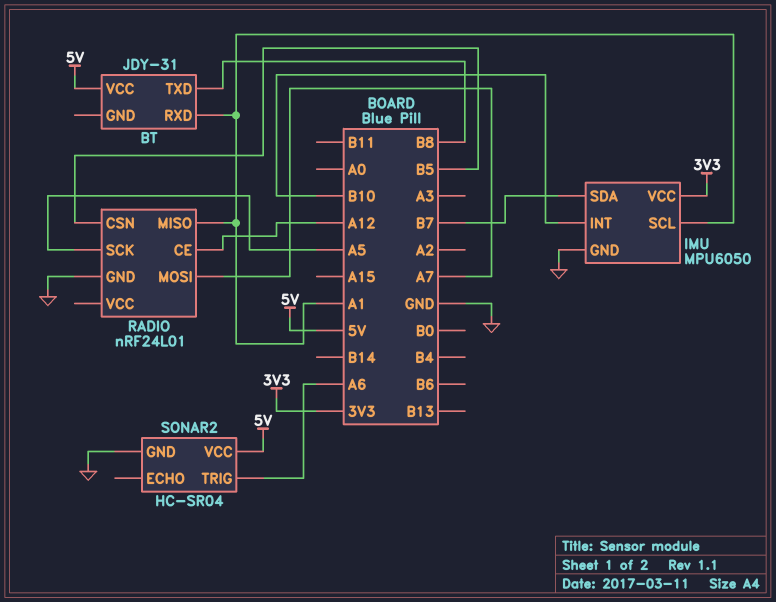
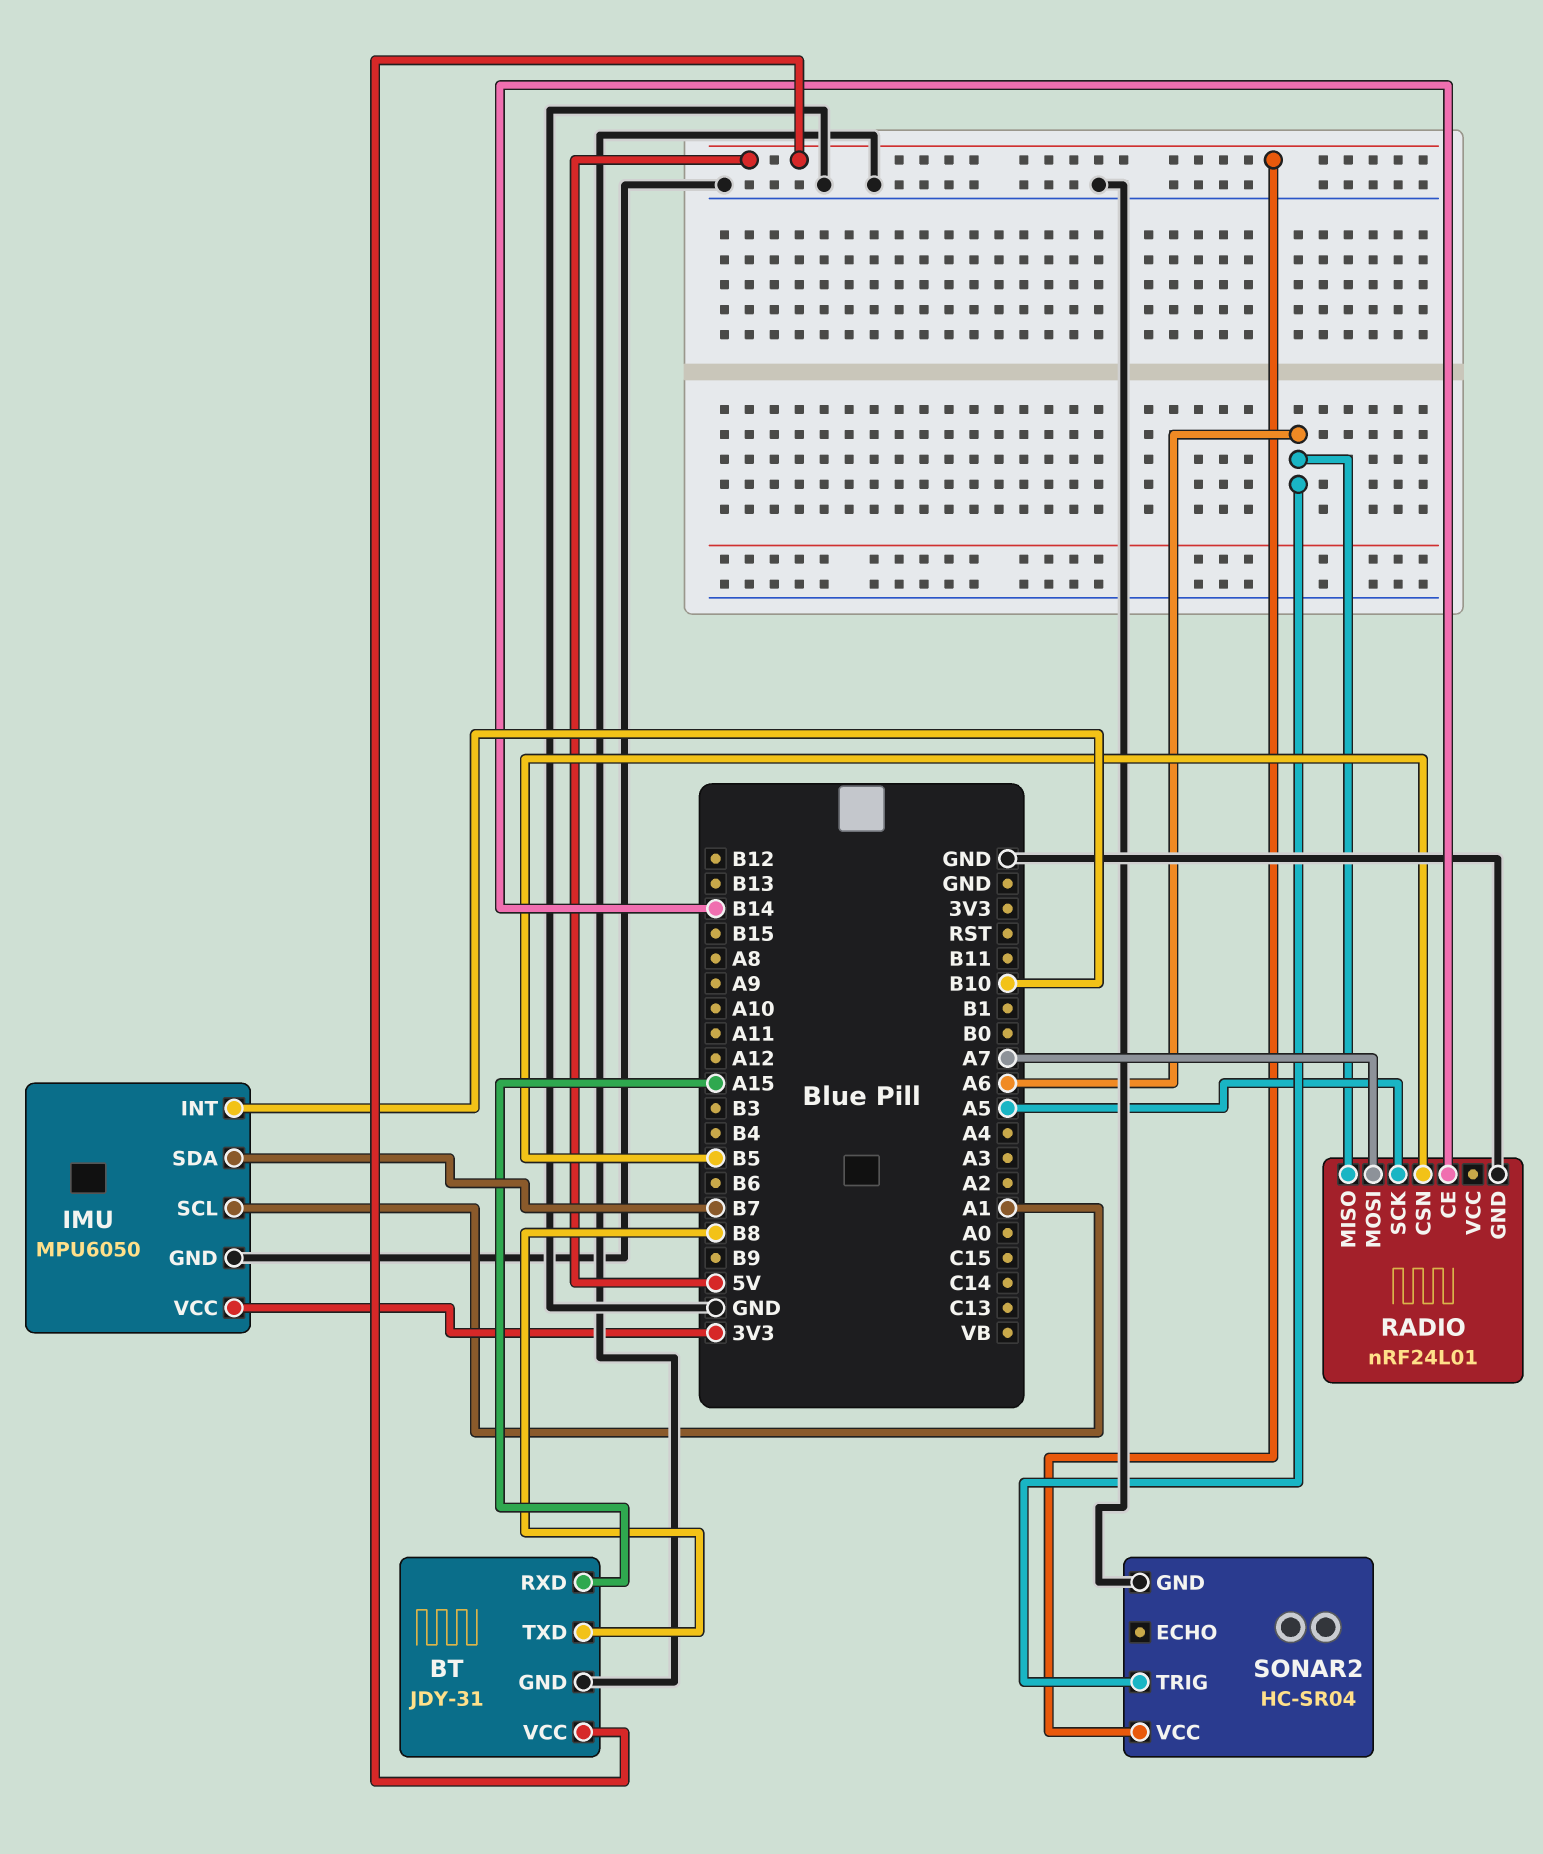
BT pin GND: none -> GND
BT pin RXD: A1 -> A15
RADIO pin CE: A12 -> B14
RADIO pin MISO: A1 -> A6

